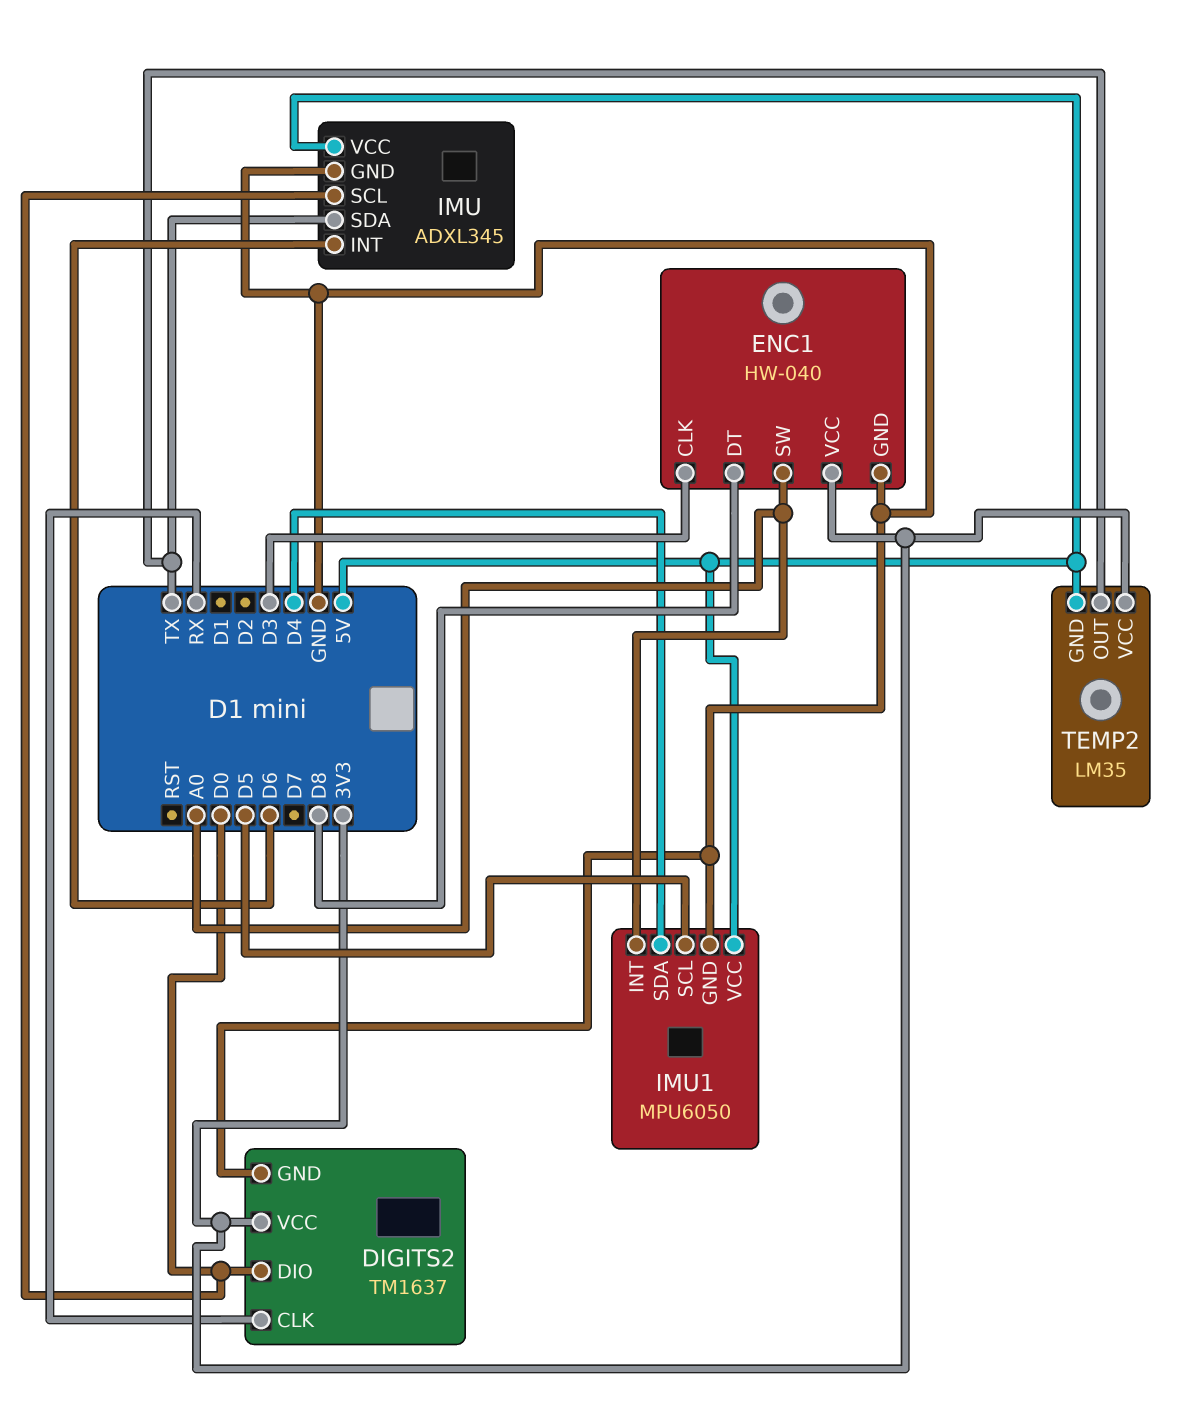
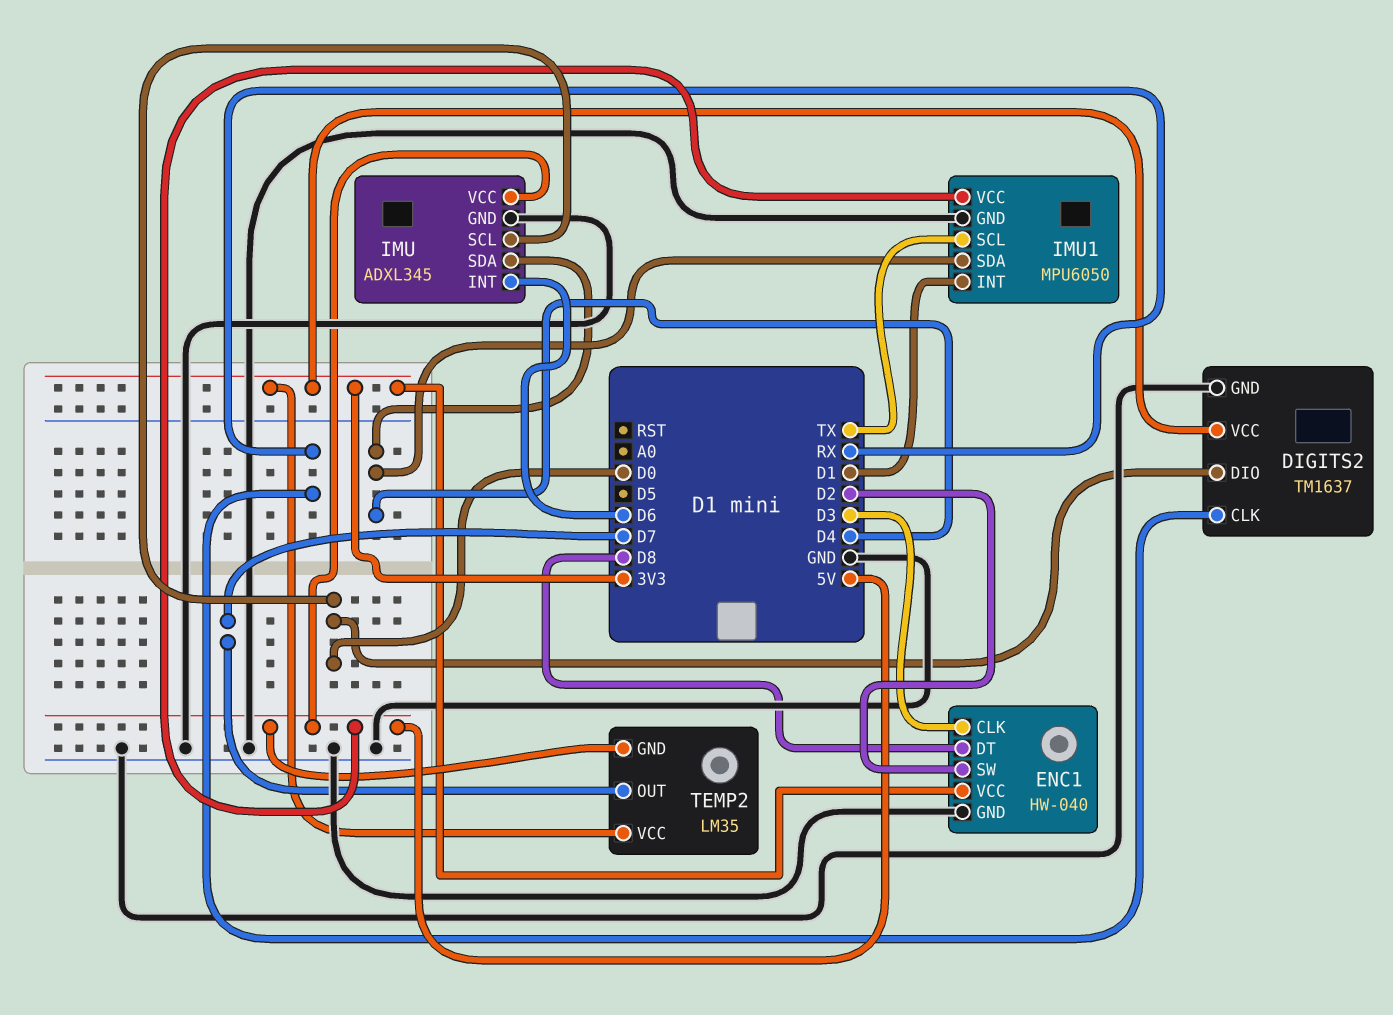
ENC1 pin SW: A0 -> D2
IMU pin SDA: TX -> D4
IMU1 pin INT: A0 -> D1
IMU1 pin SCL: D5 -> TX
TEMP2 pin OUT: TX -> D7

